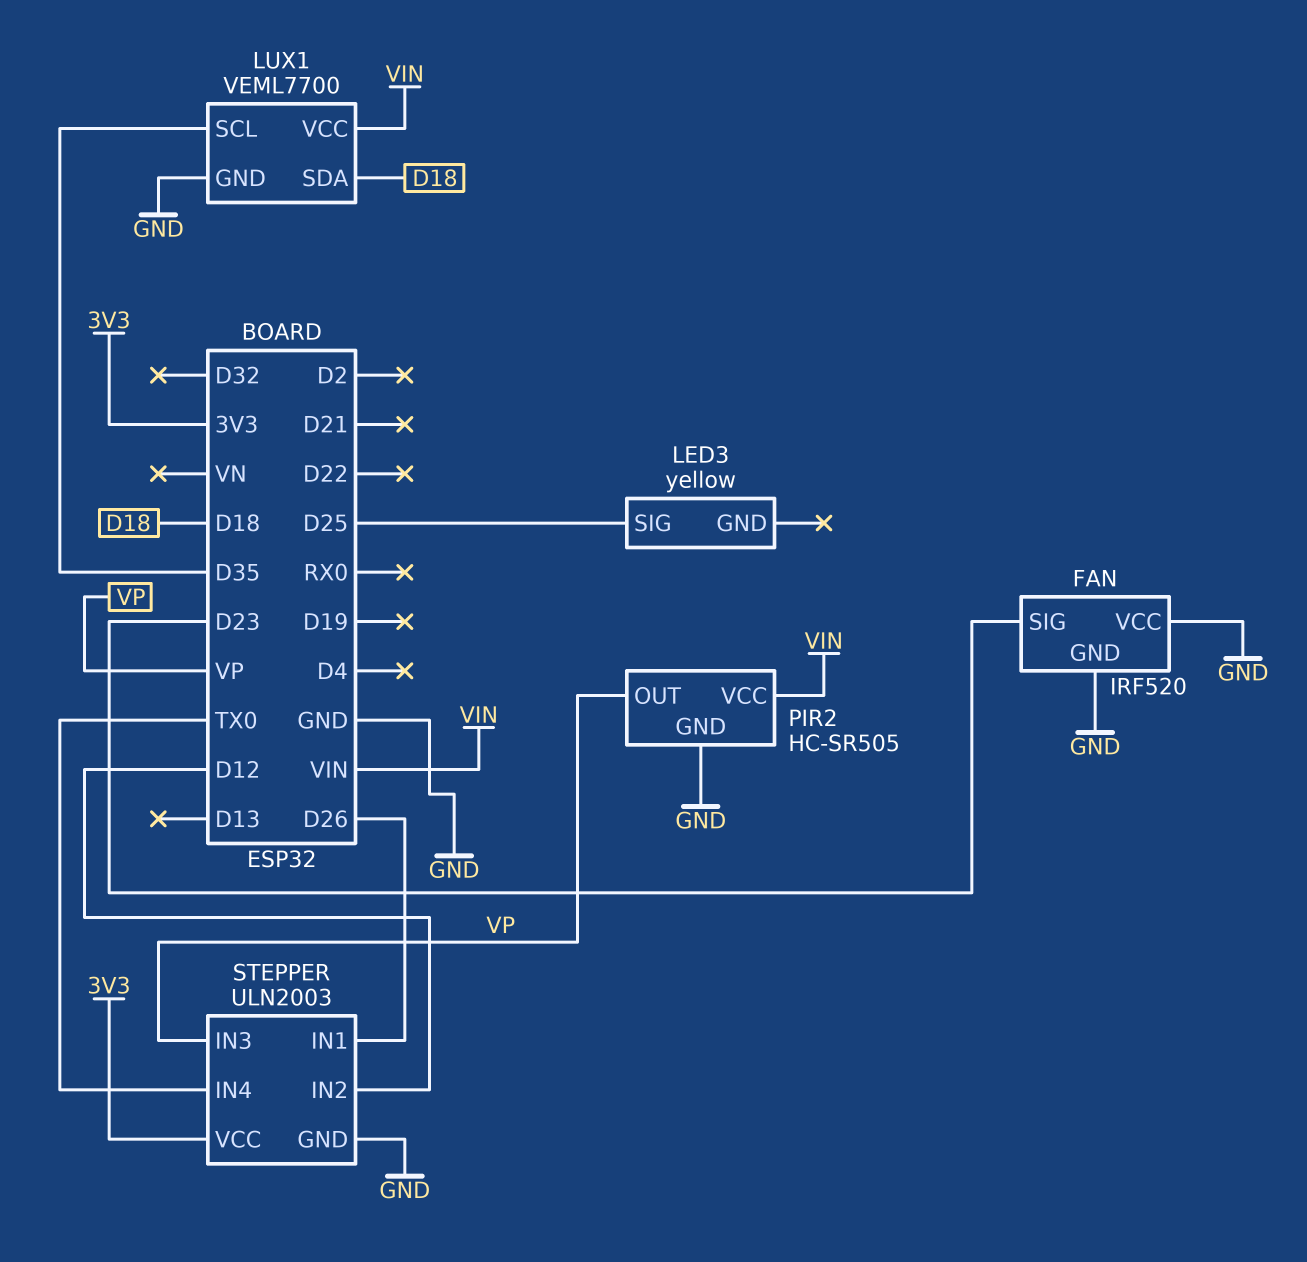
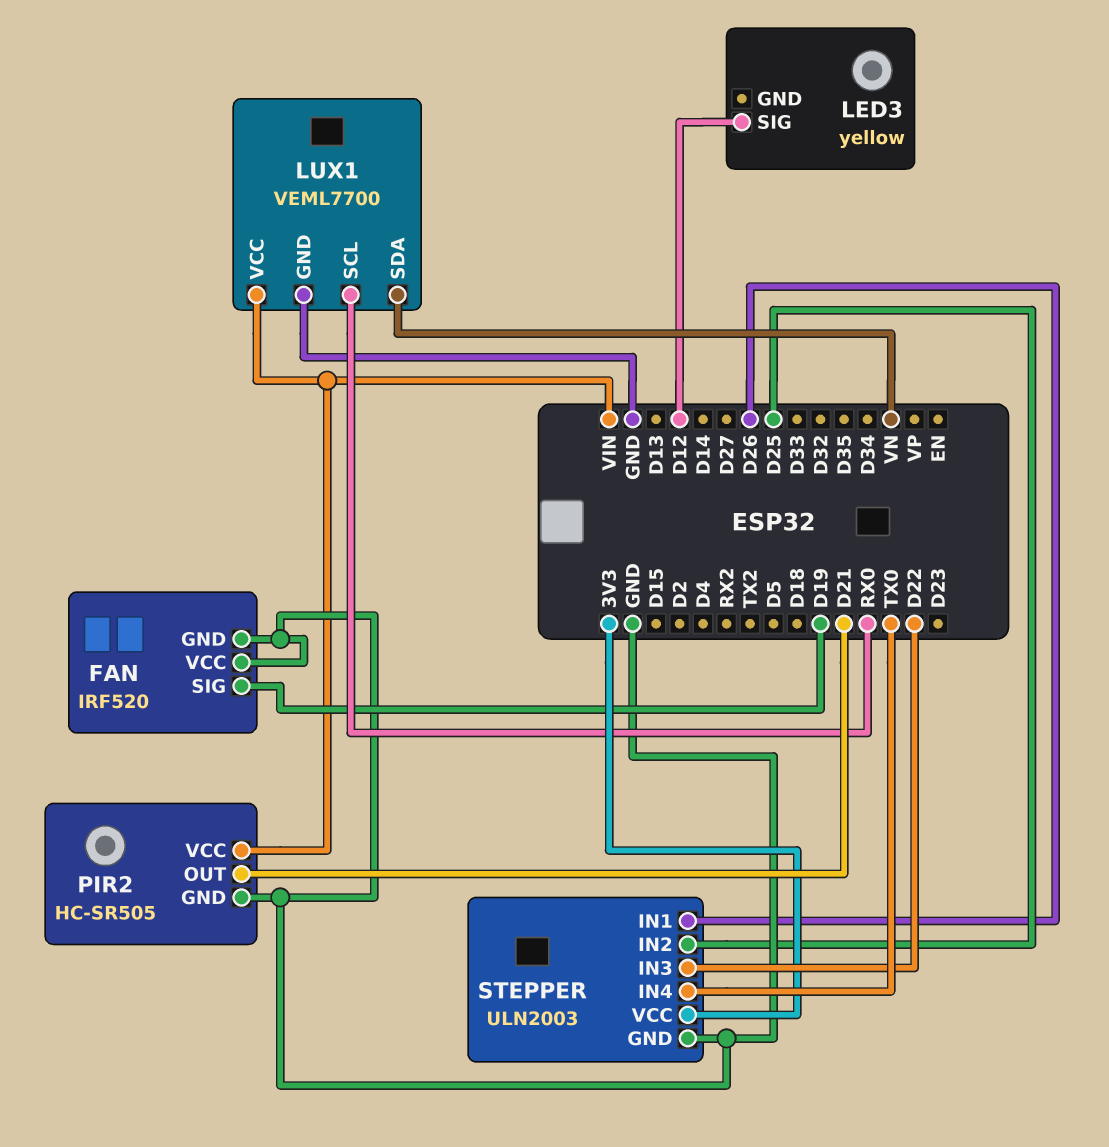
FAN pin SIG: D23 -> D19
LED3 pin SIG: D25 -> D12
LUX1 pin SCL: D35 -> RX0
LUX1 pin SDA: D18 -> VN
PIR2 pin OUT: VP -> D21
STEPPER pin IN2: D12 -> D25
STEPPER pin IN3: VP -> D22

